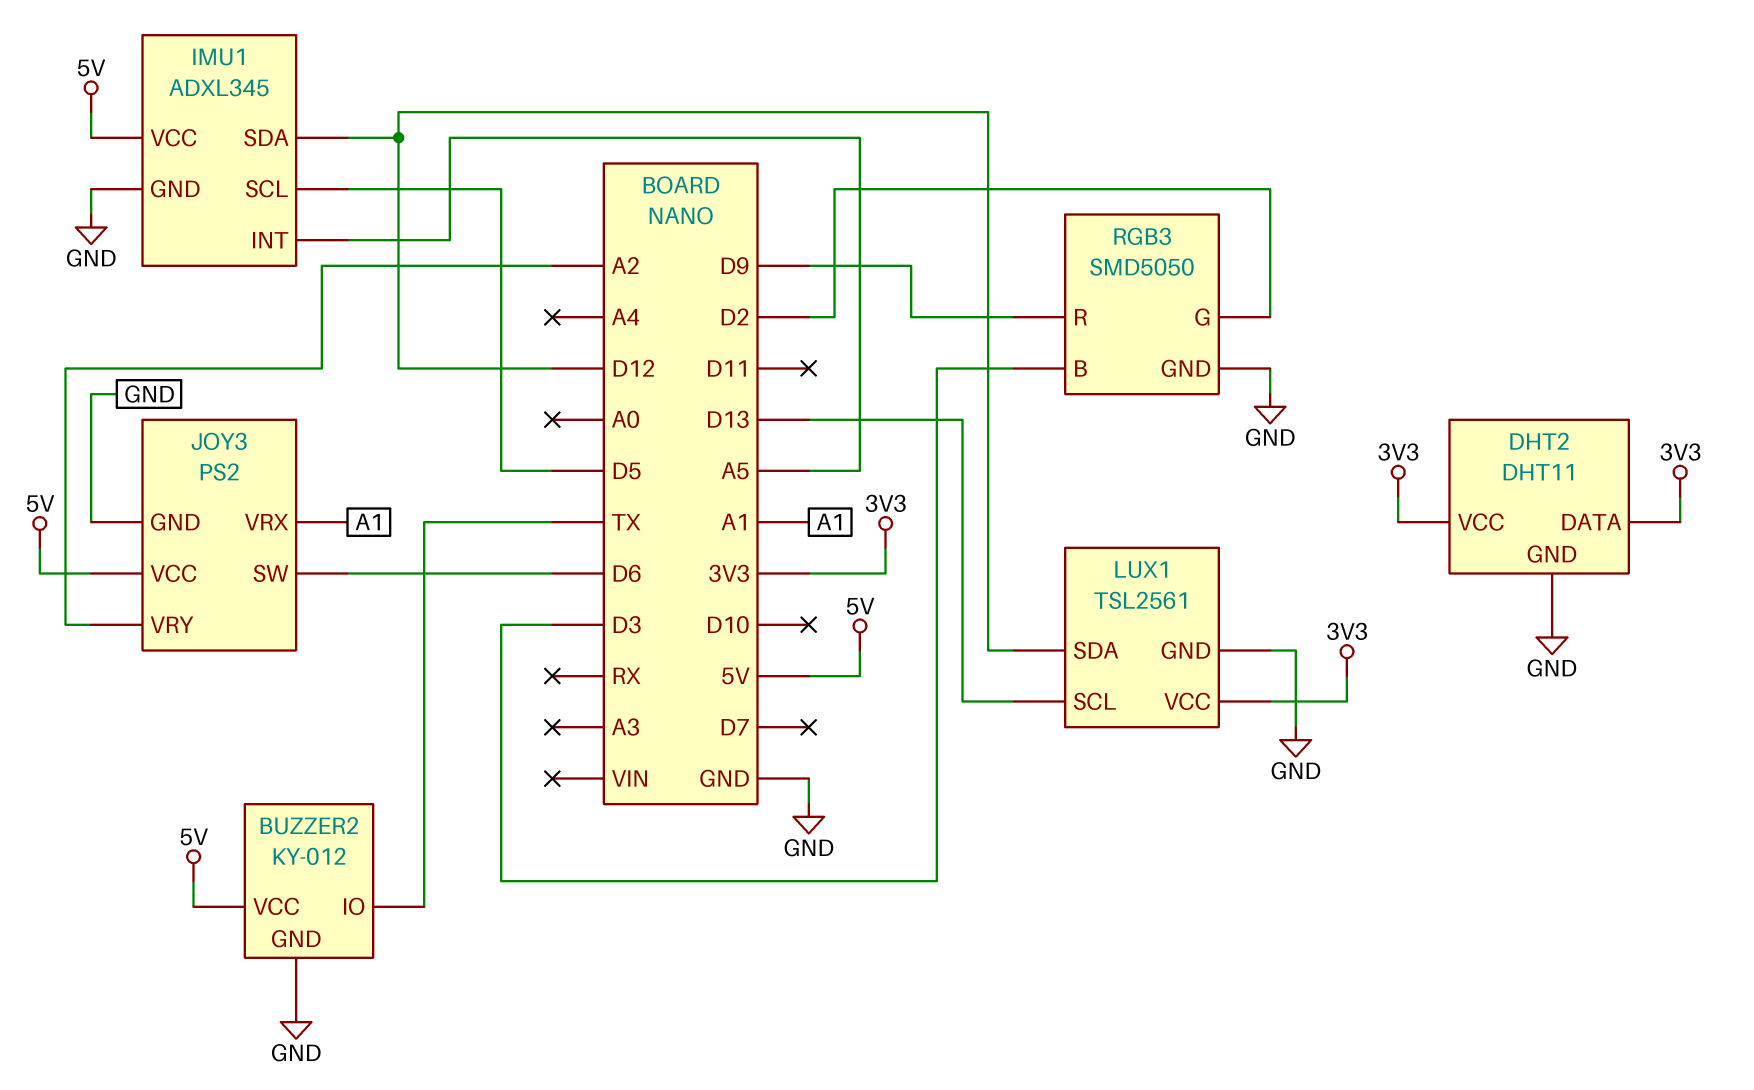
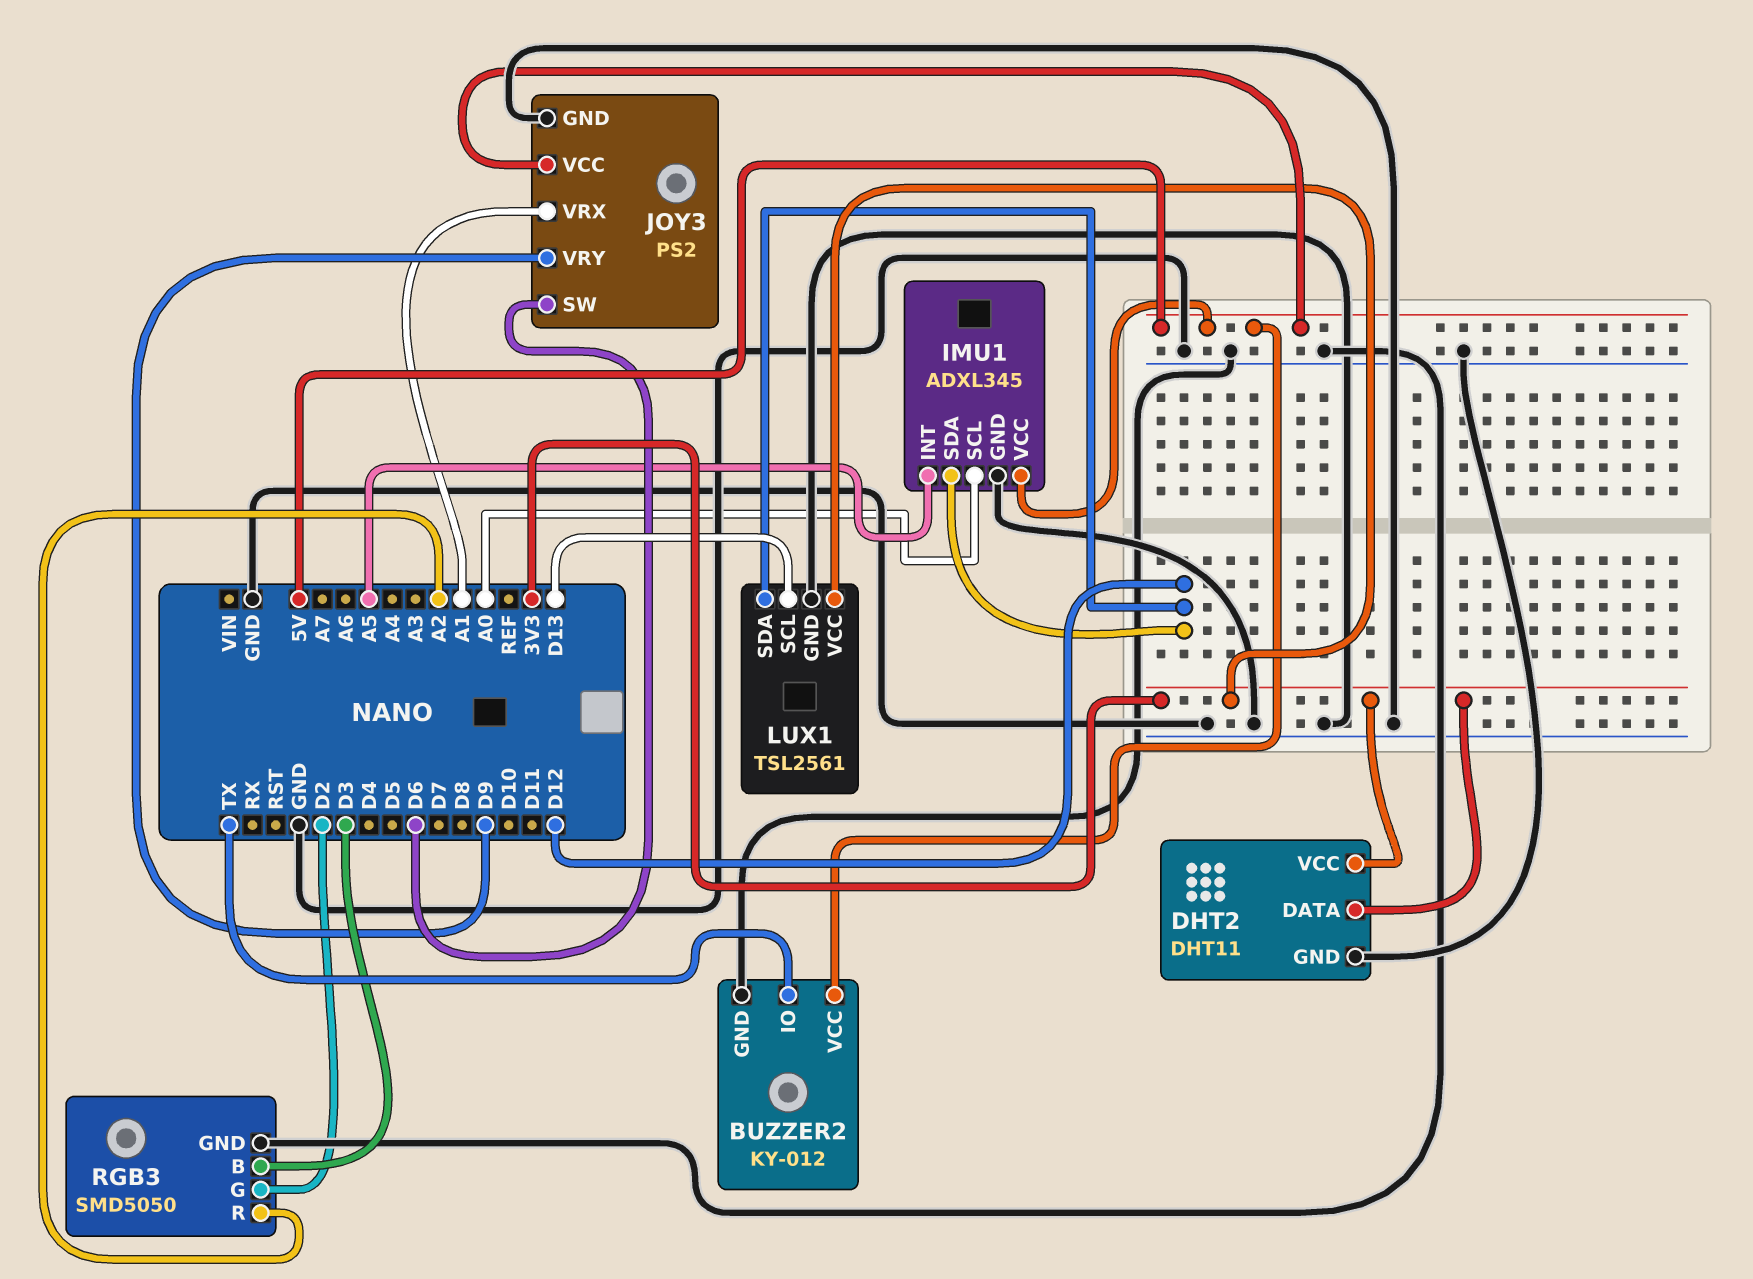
IMU1 pin SCL: D5 -> A0
JOY3 pin VRY: A2 -> D9
RGB3 pin R: D9 -> A2

